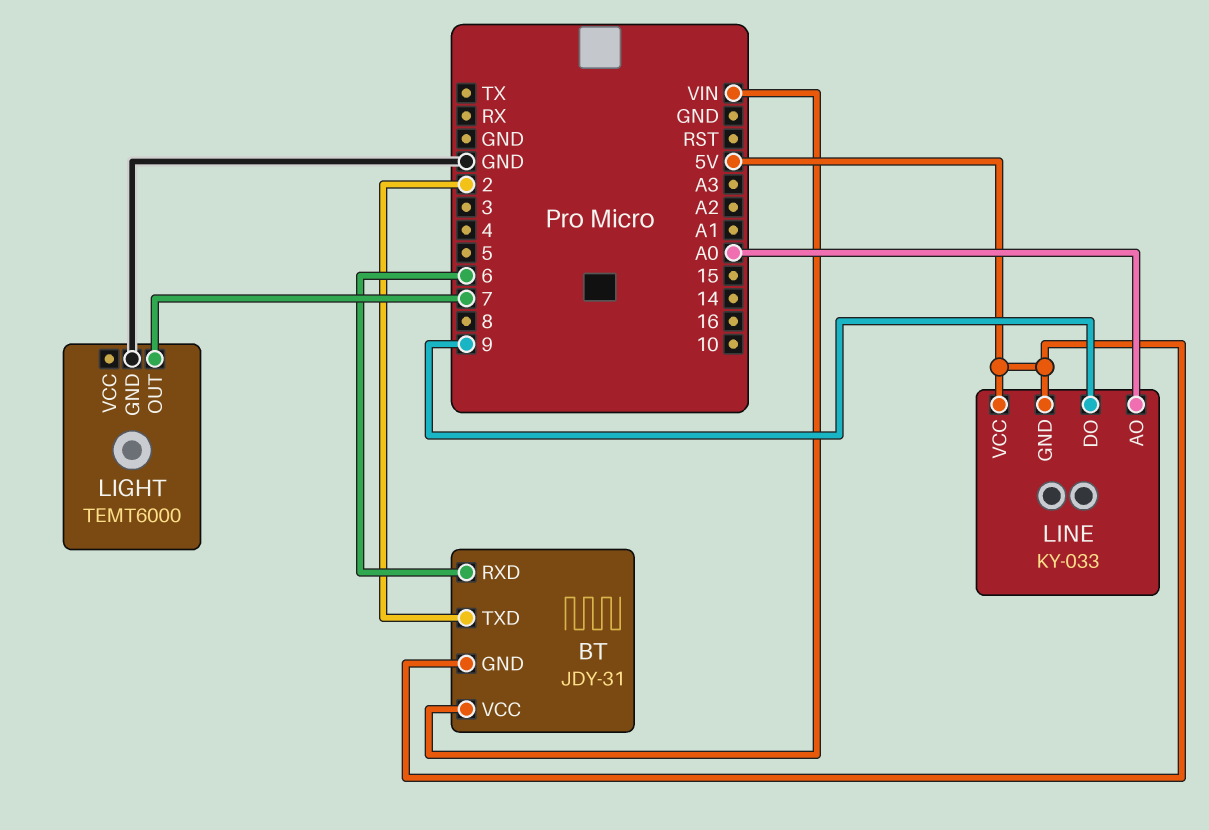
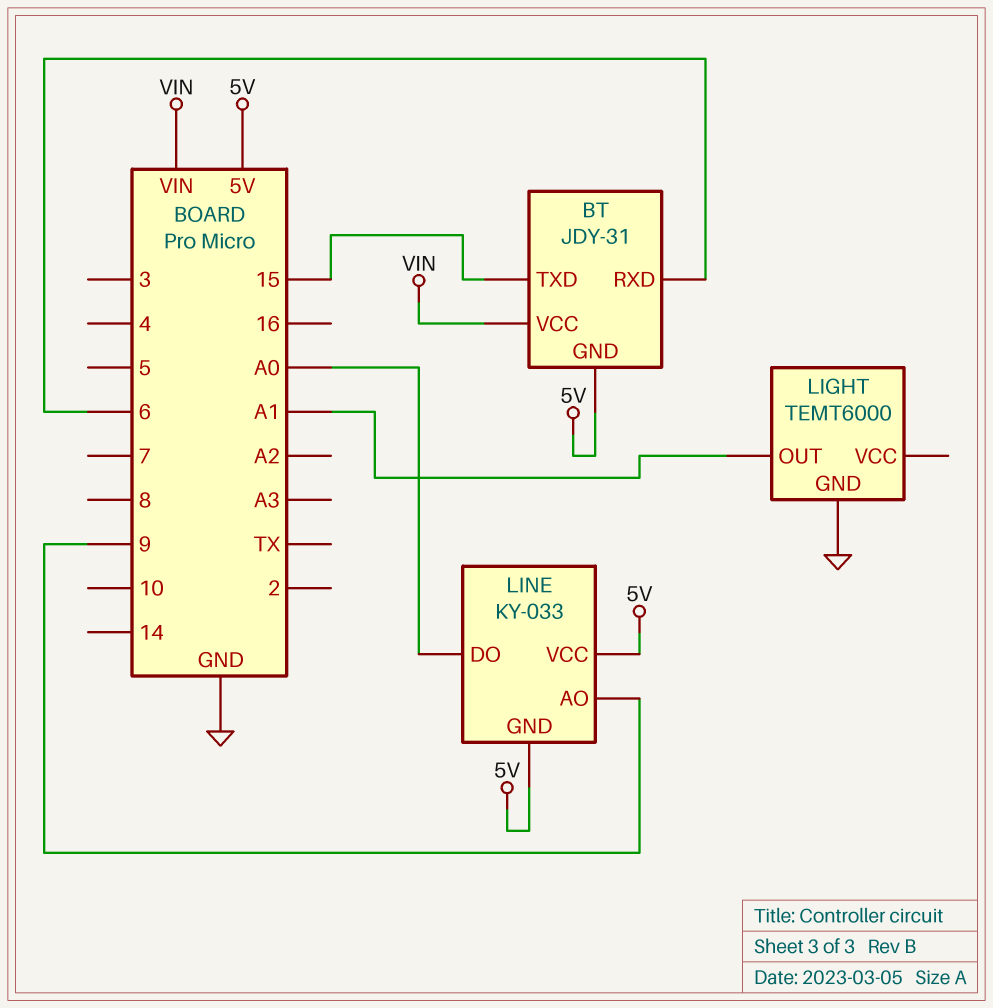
BT pin TXD: 2 -> 15
LIGHT pin OUT: 7 -> A1
LINE pin AO: A0 -> 9
LINE pin DO: 9 -> A0

